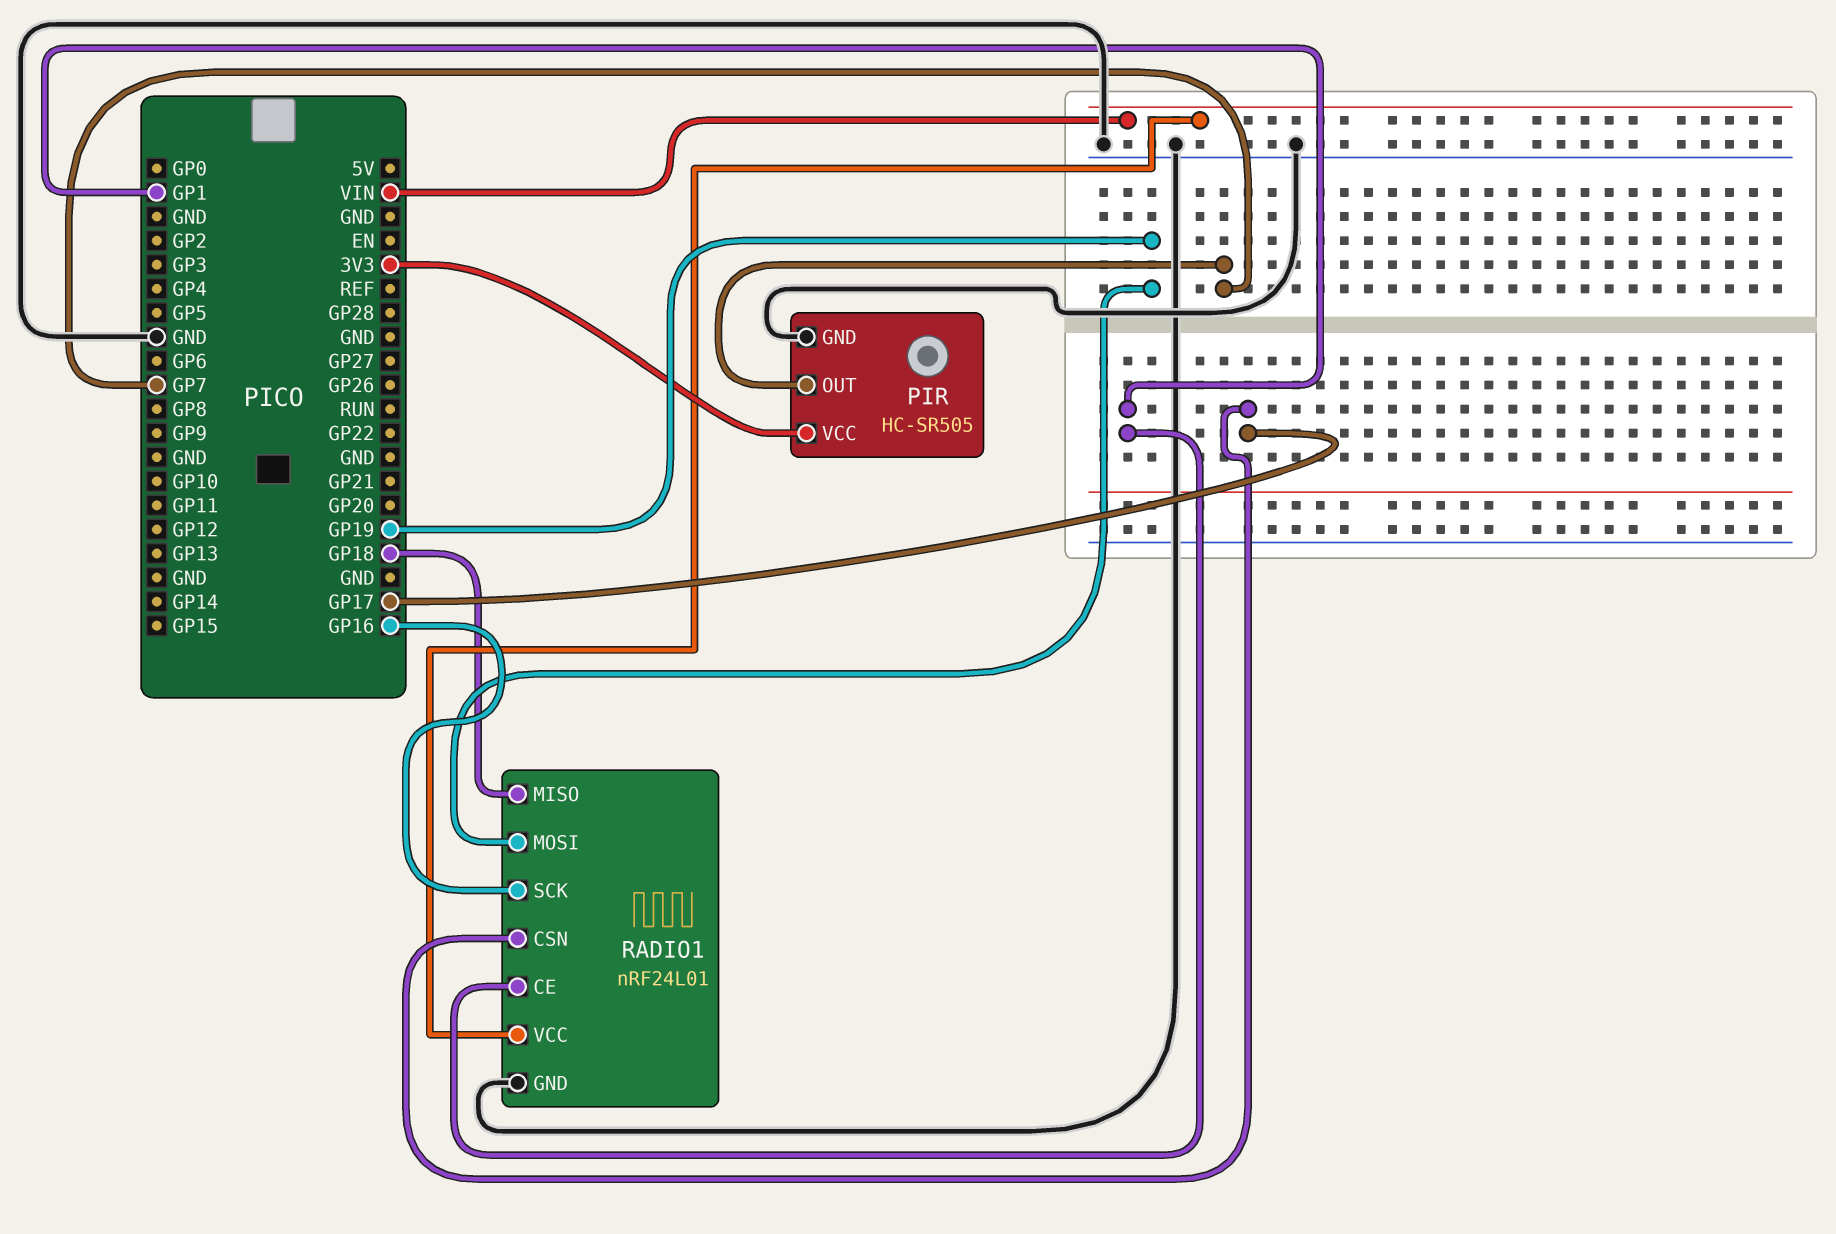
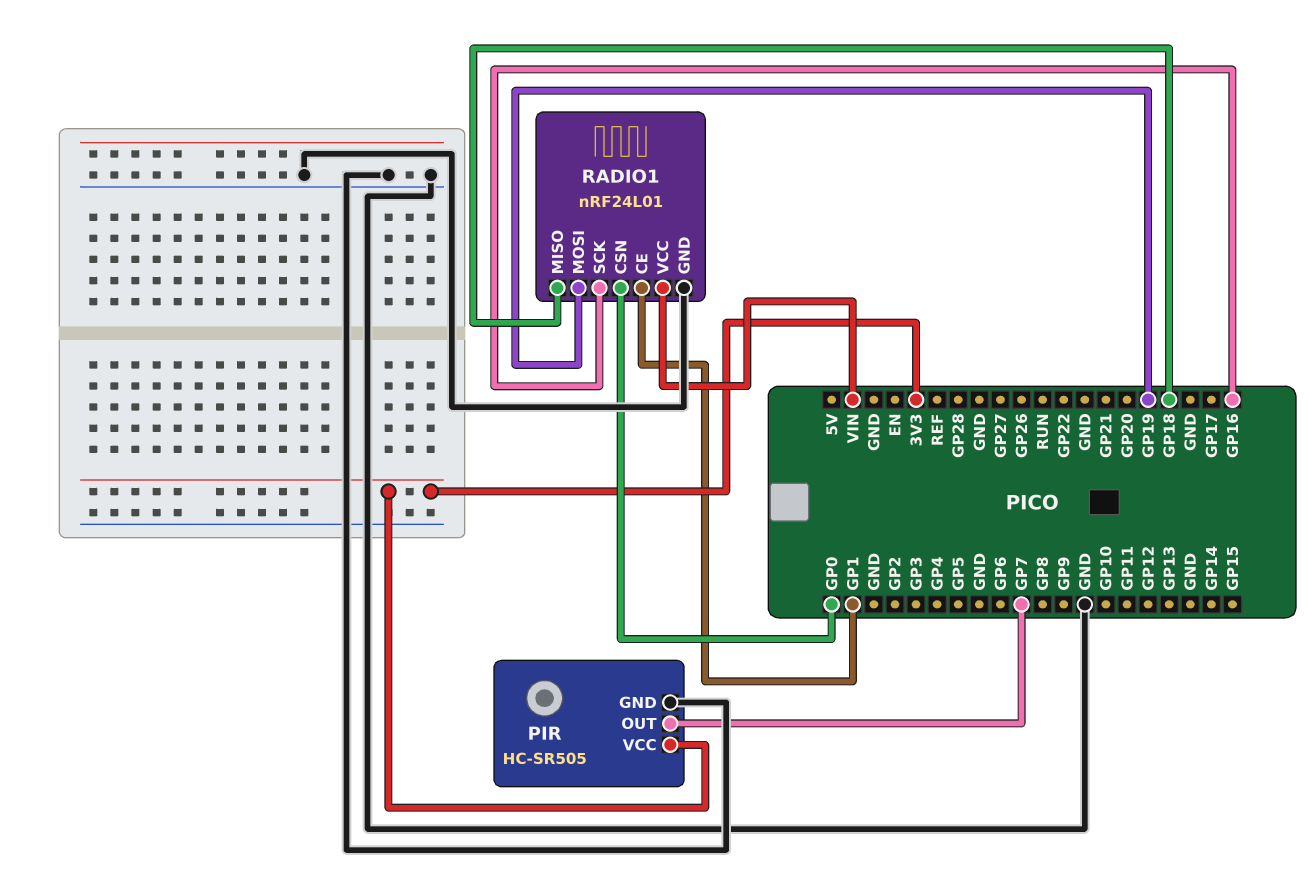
RADIO1 pin CSN: GP17 -> GP0

